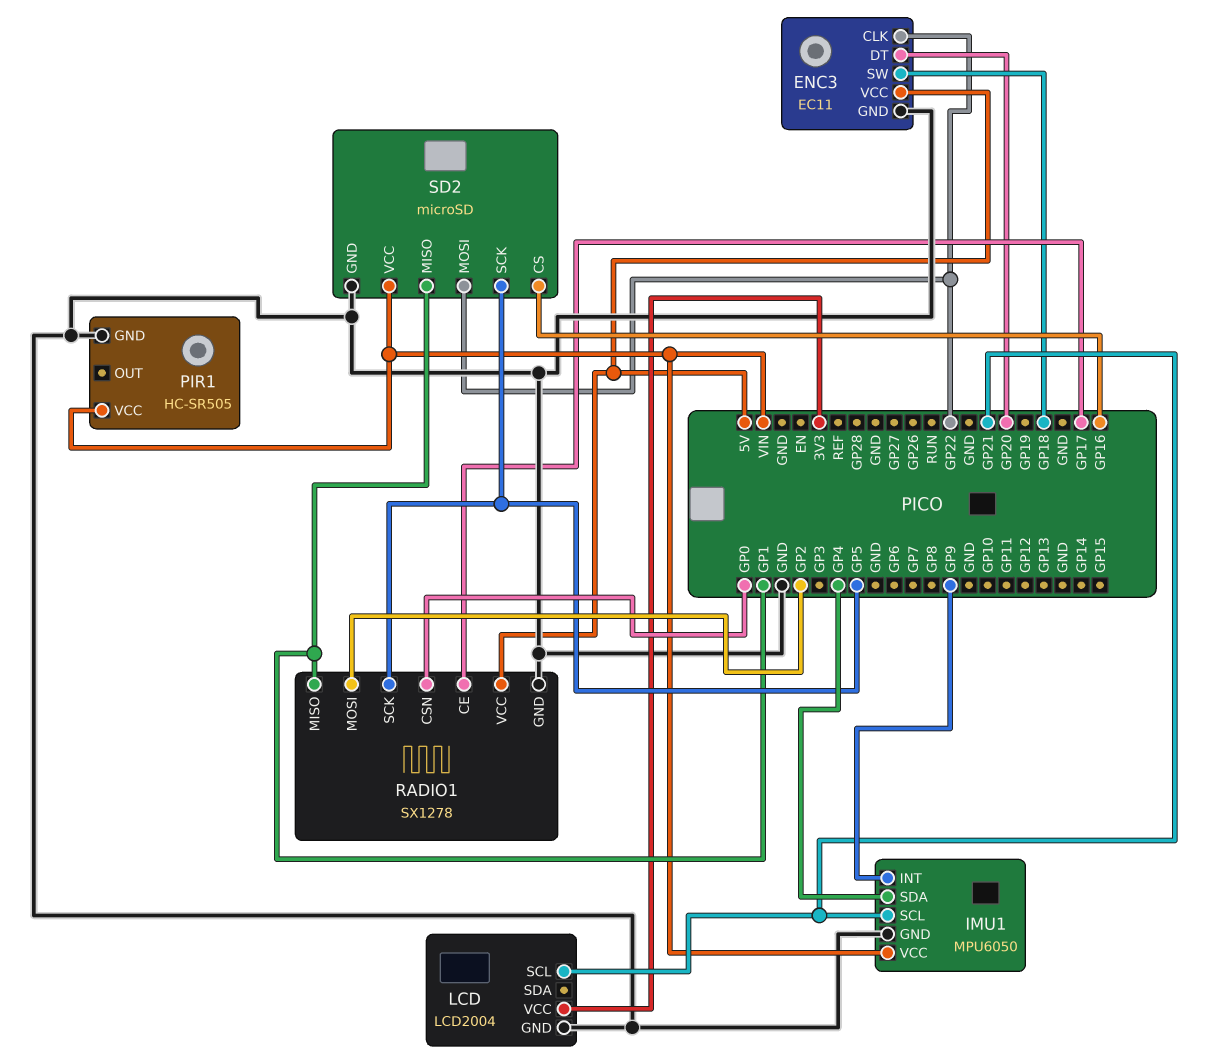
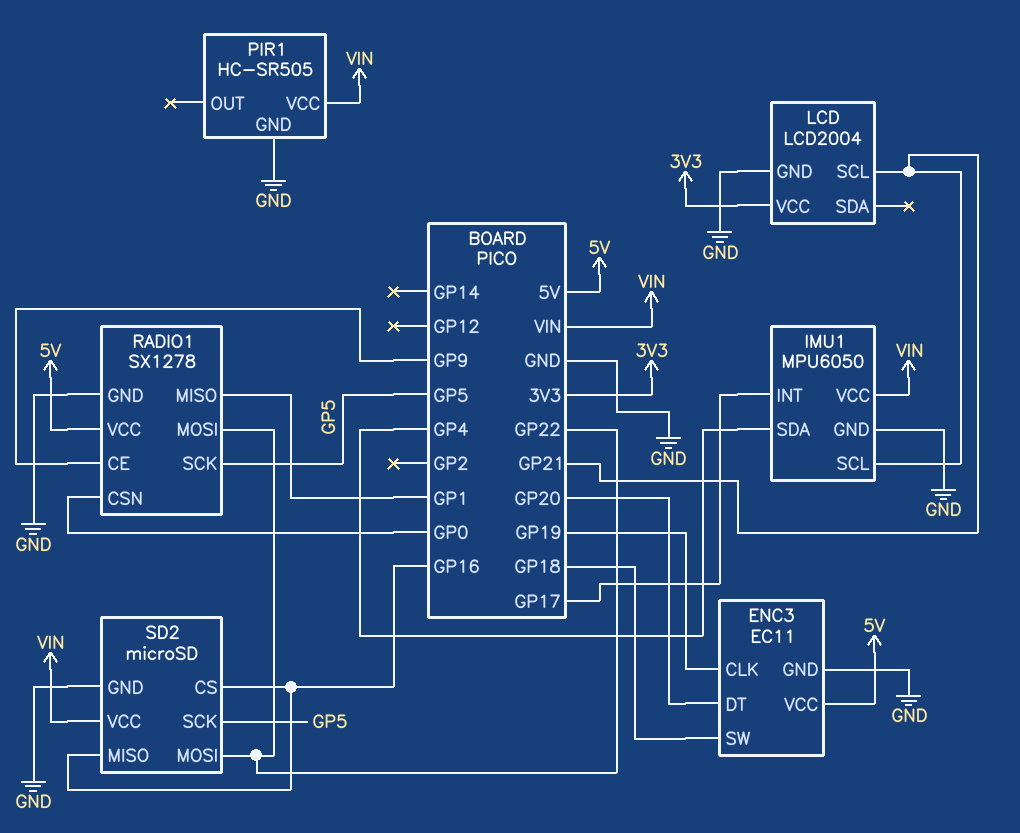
ENC3 pin CLK: GP22 -> GP19
IMU1 pin INT: GP9 -> GP17
RADIO1 pin CE: GP17 -> GP9
RADIO1 pin MOSI: GP2 -> GP22
SD2 pin MISO: GP1 -> GP16

